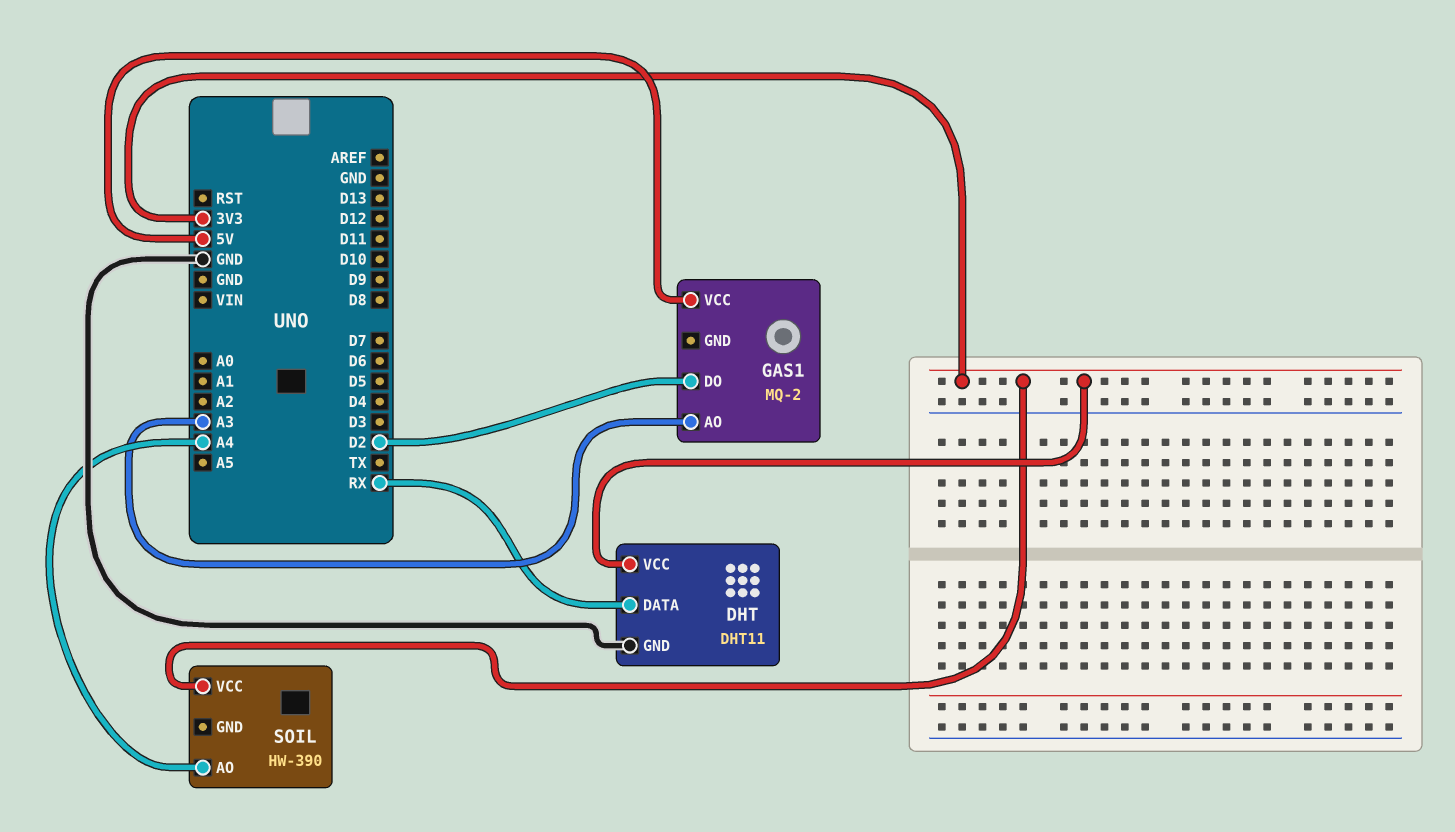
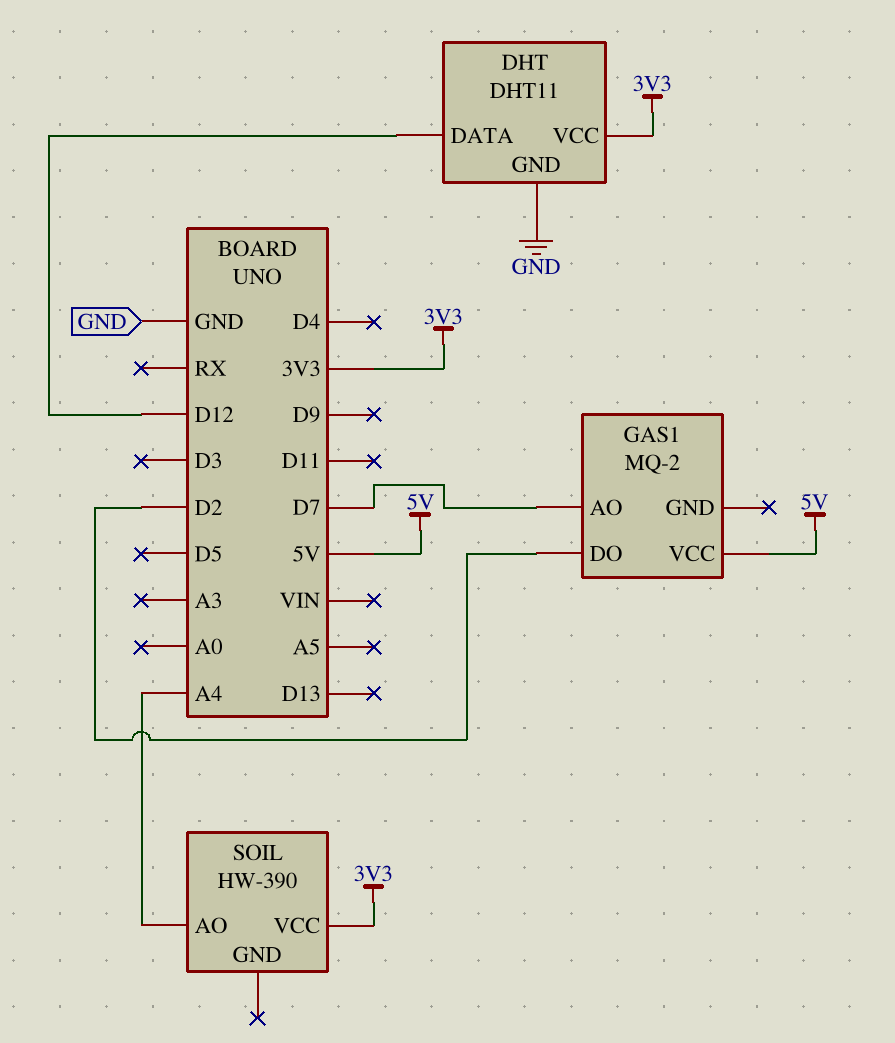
DHT pin DATA: RX -> D12
GAS1 pin AO: A3 -> D7

